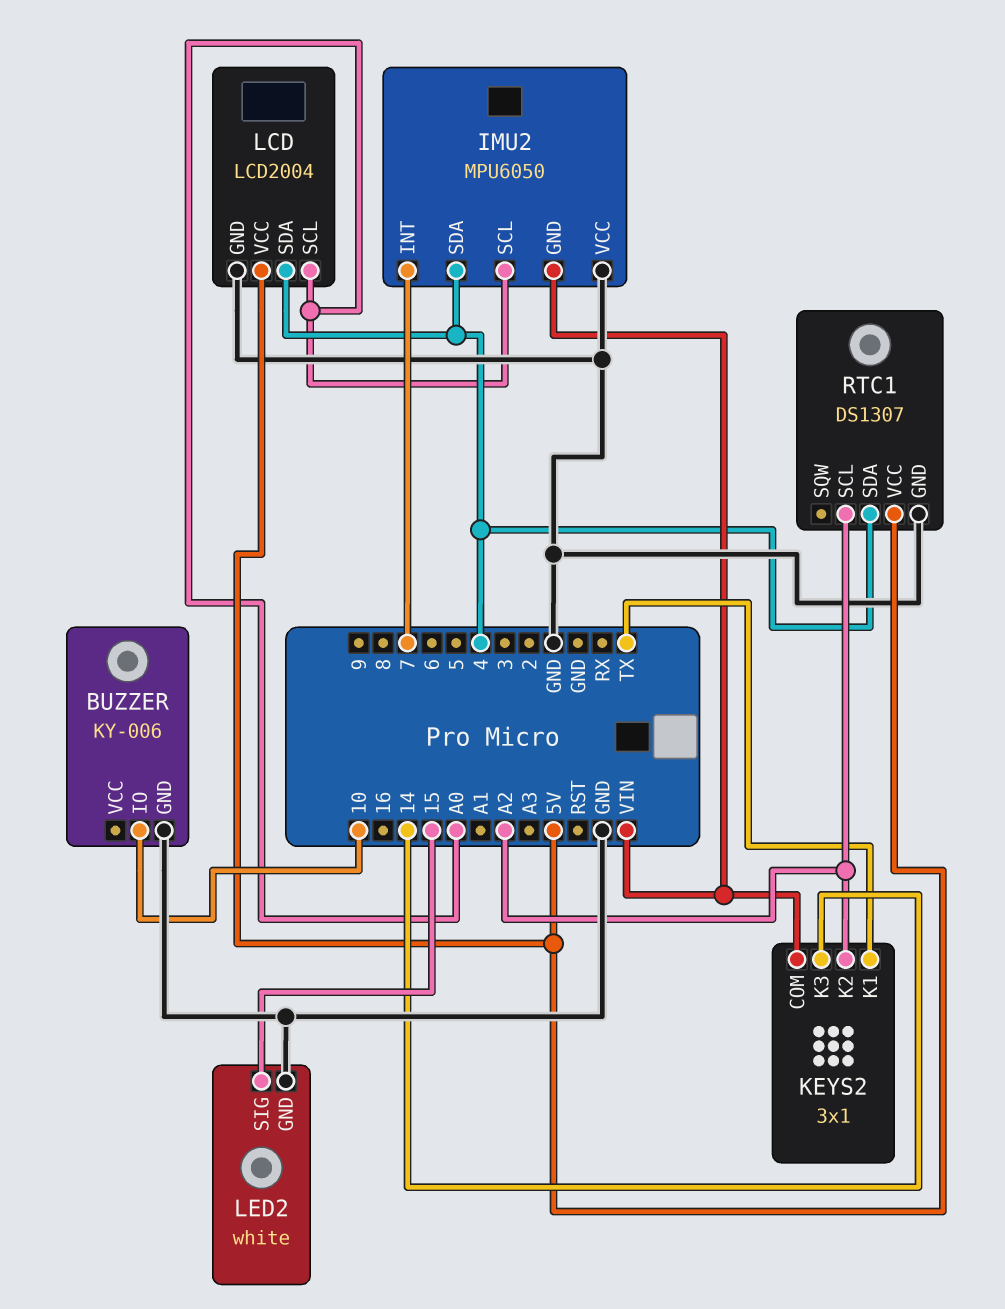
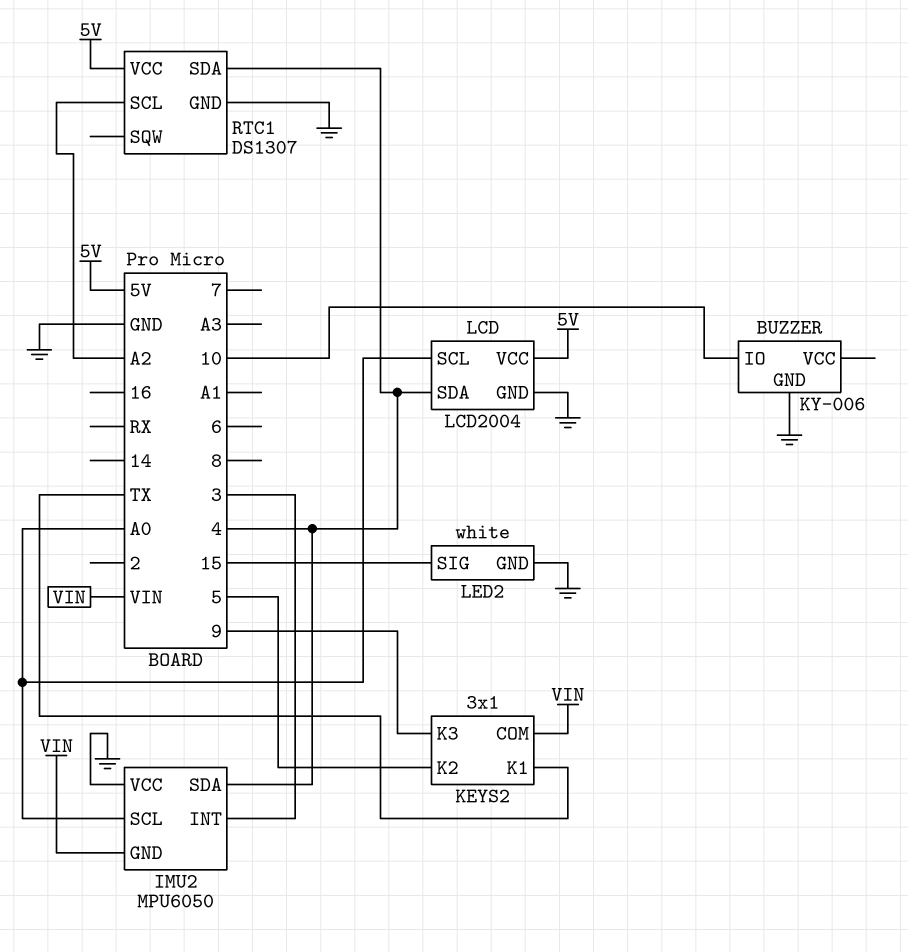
IMU2 pin INT: 7 -> 3
KEYS2 pin K2: A2 -> 5
KEYS2 pin K3: 14 -> 9

